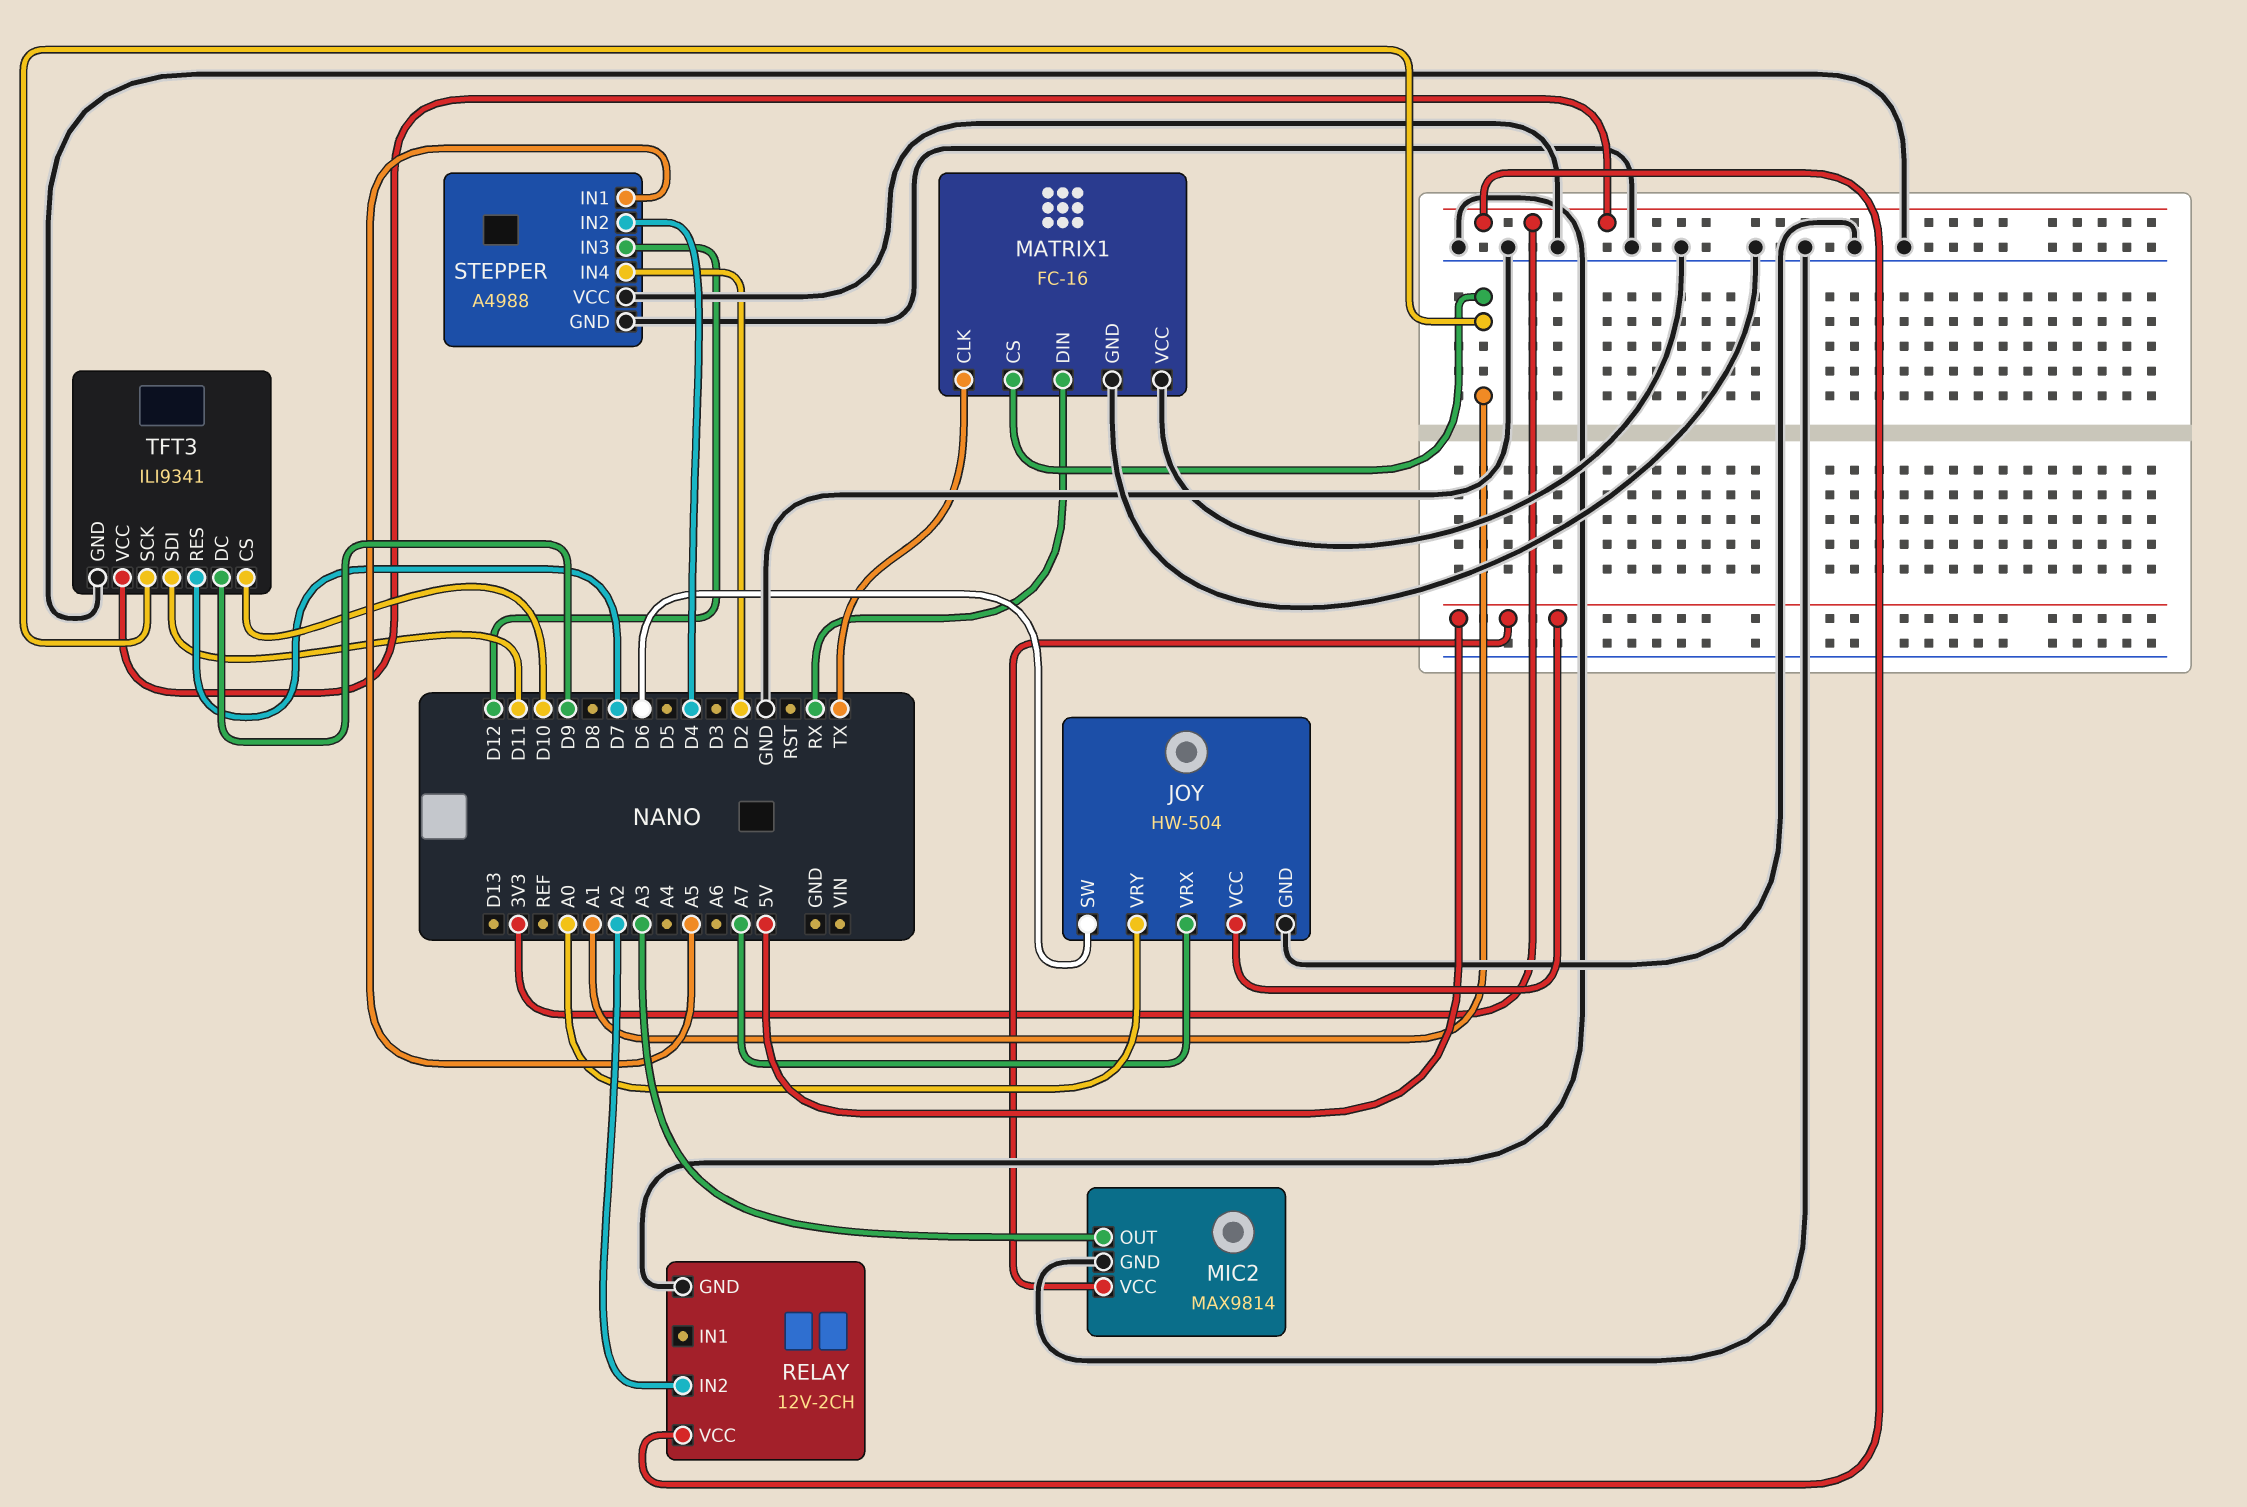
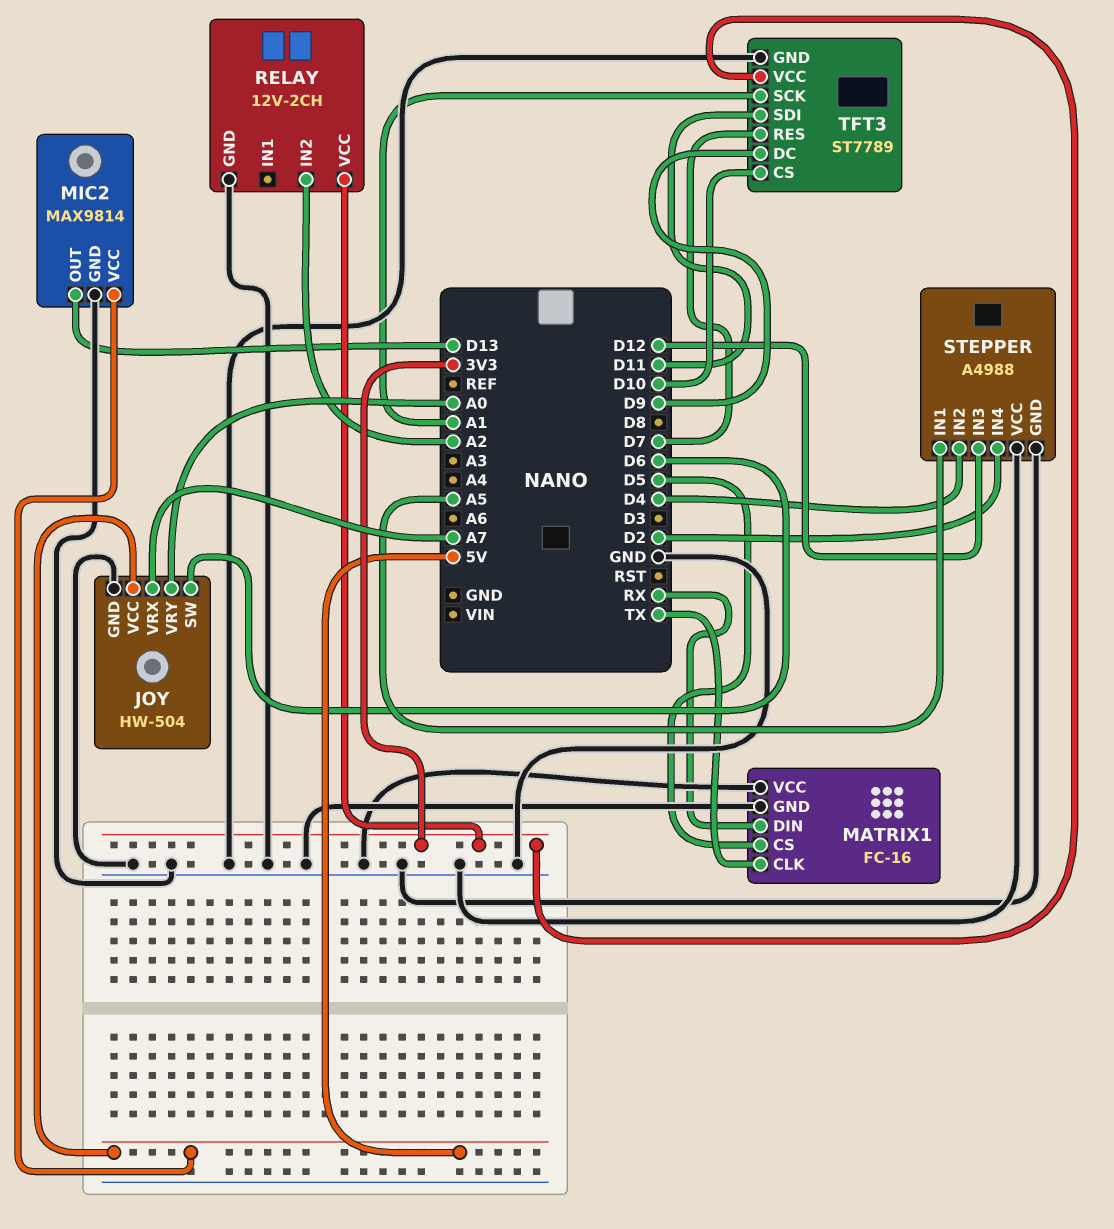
MATRIX1 pin CS: A1 -> D5
MIC2 pin OUT: A3 -> D13
TFT3: ILI9341 -> ST7789

